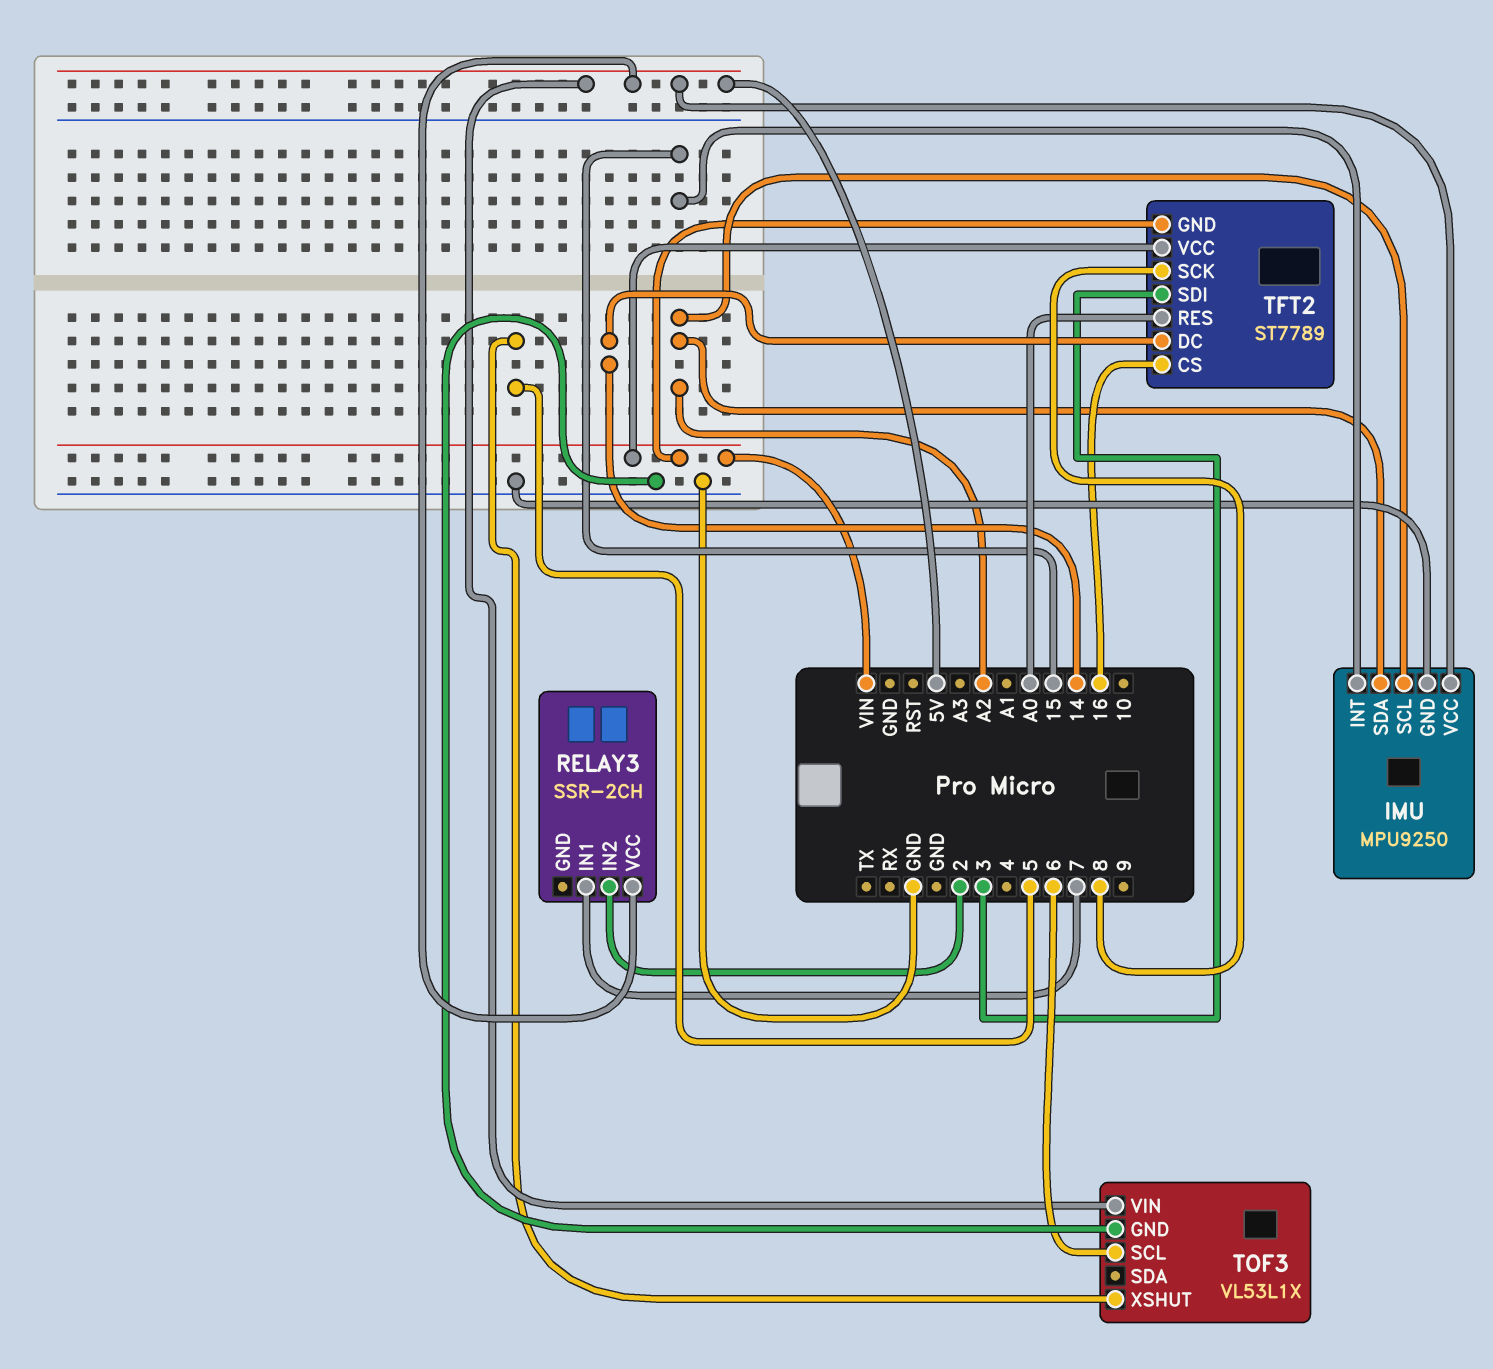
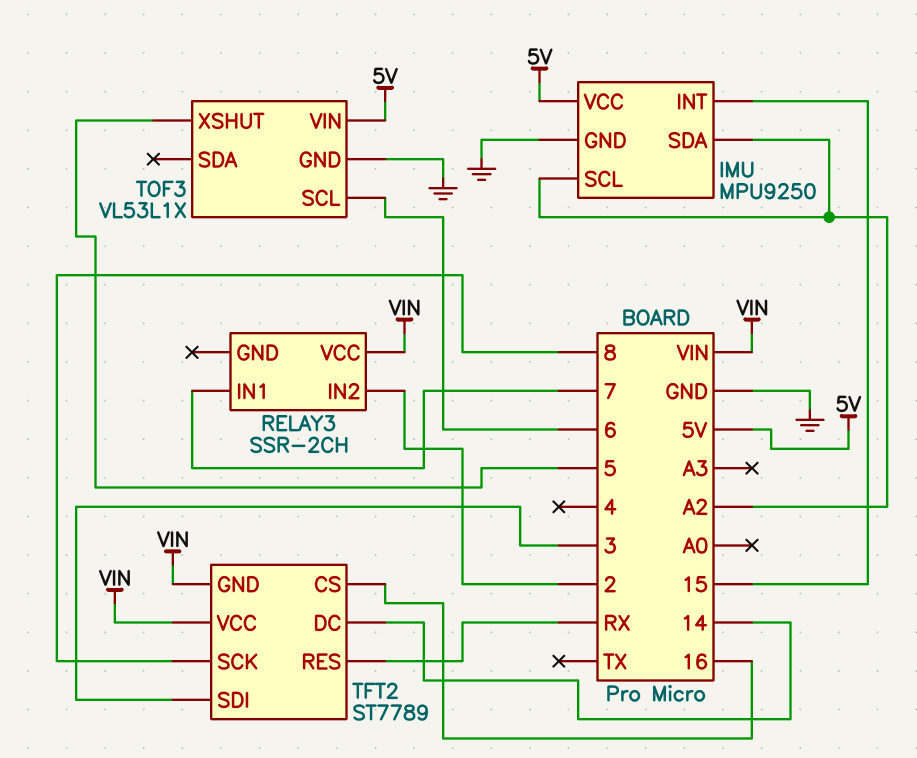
RELAY3 pin VCC: 5V -> VIN
TFT2 pin RES: A0 -> RX

